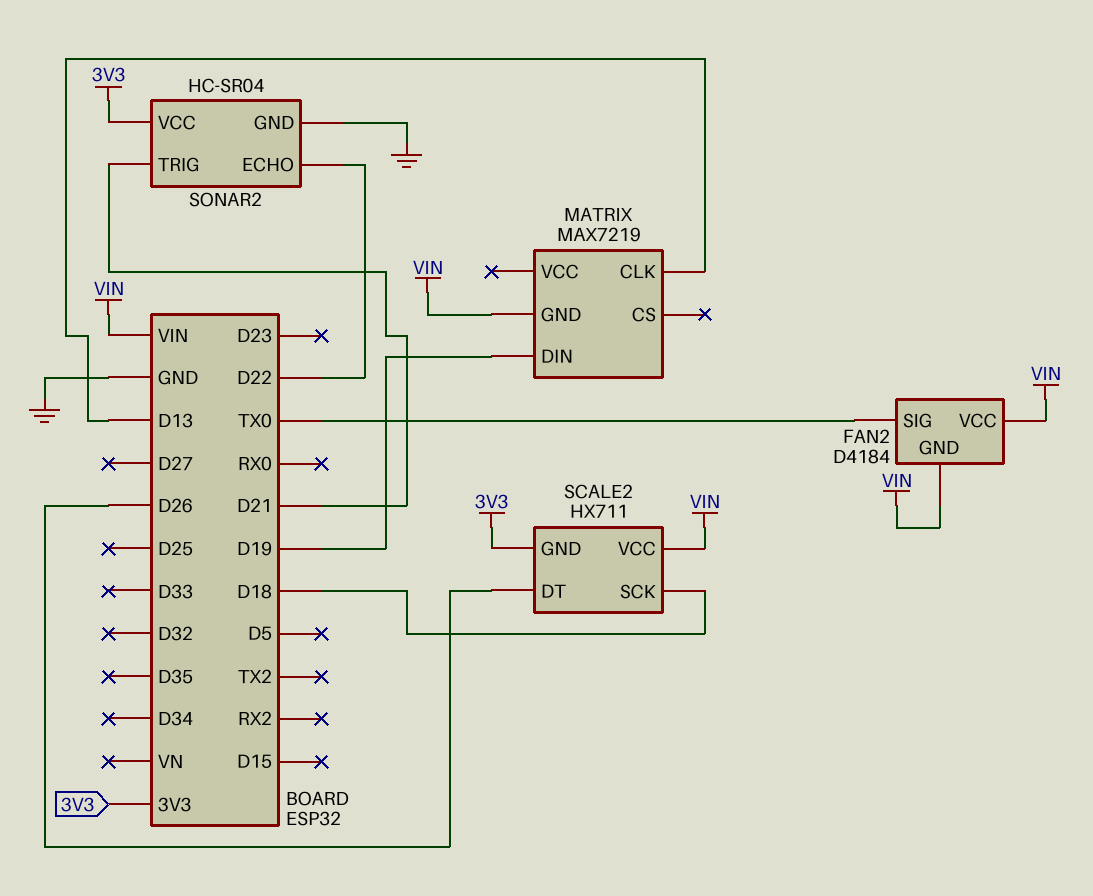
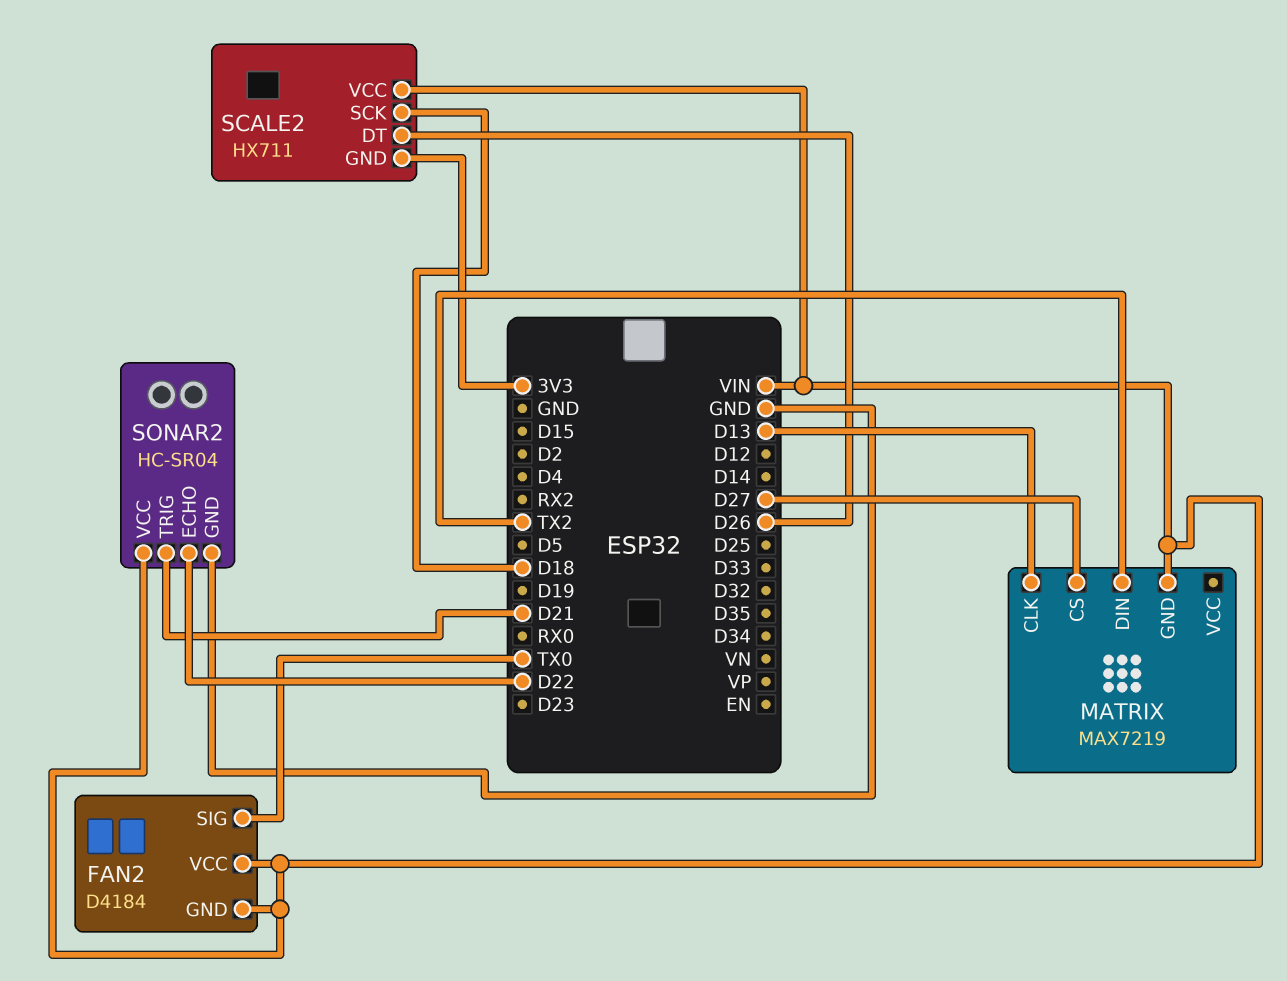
MATRIX pin CS: none -> D27
MATRIX pin DIN: D19 -> TX2
SONAR2 pin VCC: 3V3 -> VIN

